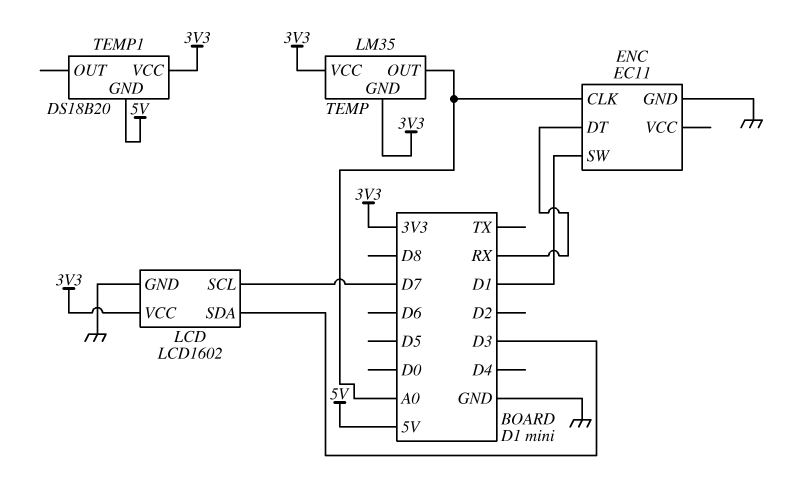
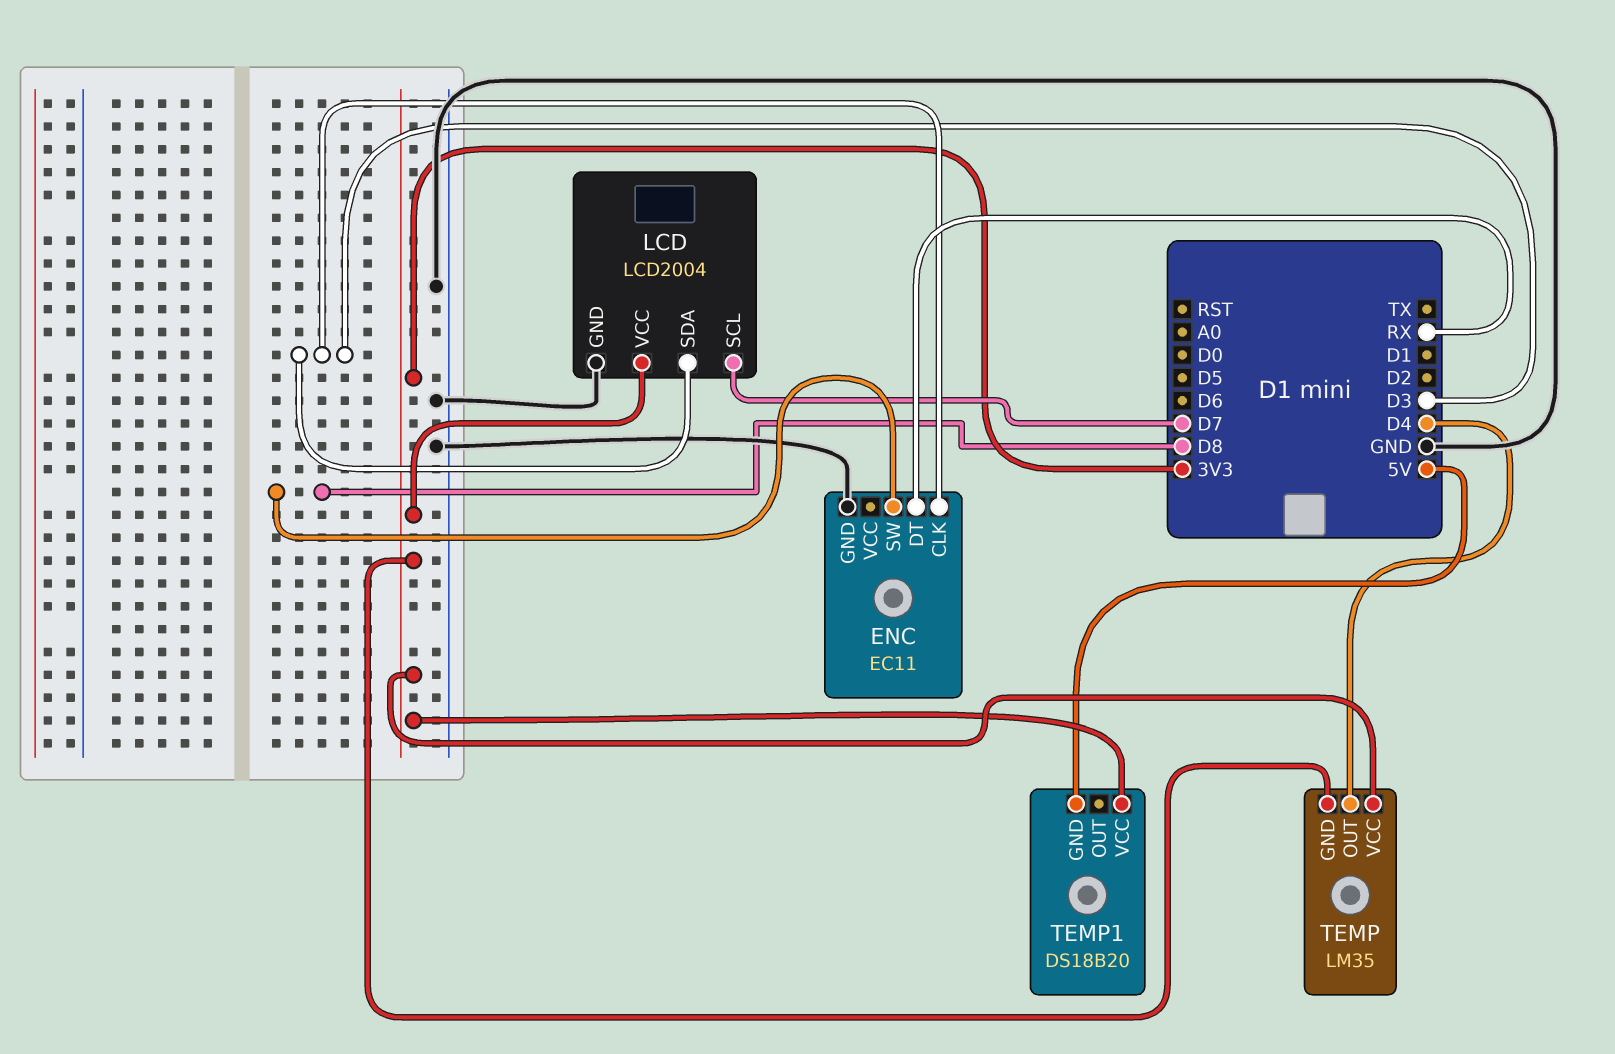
ENC pin CLK: A0 -> D3
ENC pin SW: D1 -> D8
LCD: LCD1602 -> LCD2004
TEMP pin OUT: A0 -> D4

